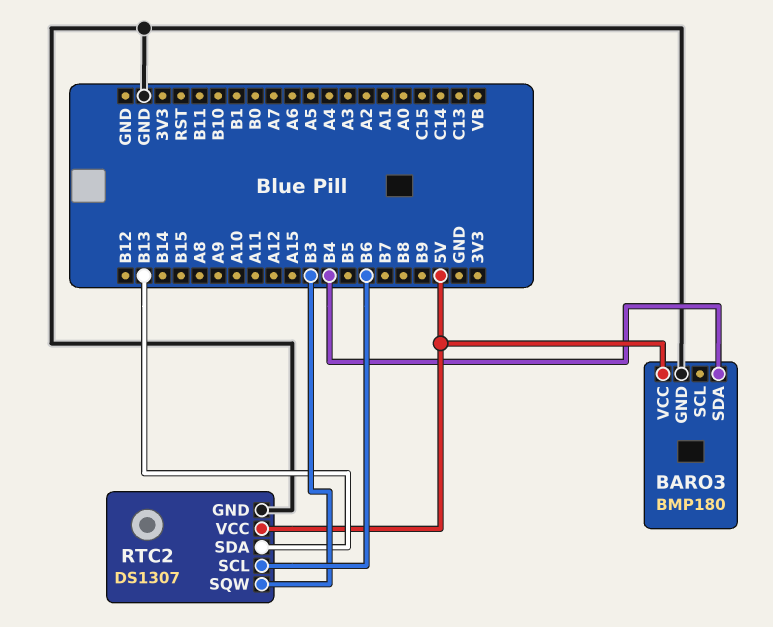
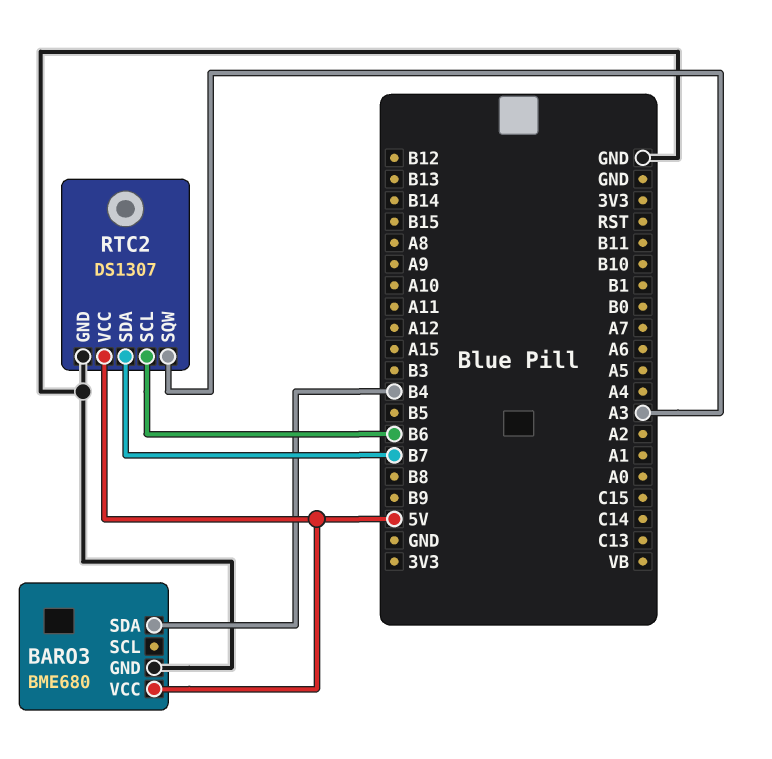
BARO3: BMP180 -> BME680
RTC2 pin SDA: B13 -> B7
RTC2 pin SQW: B3 -> A3

